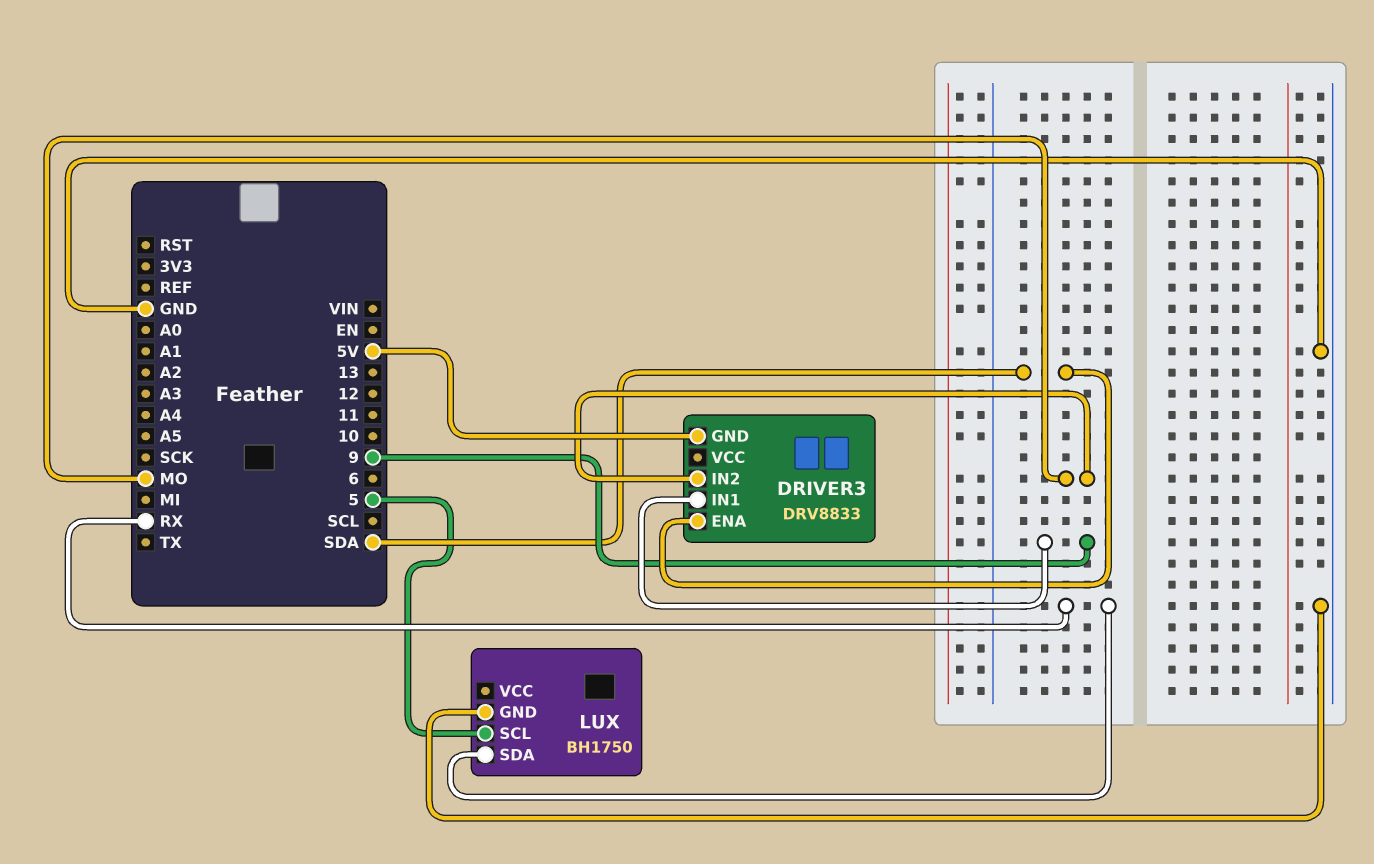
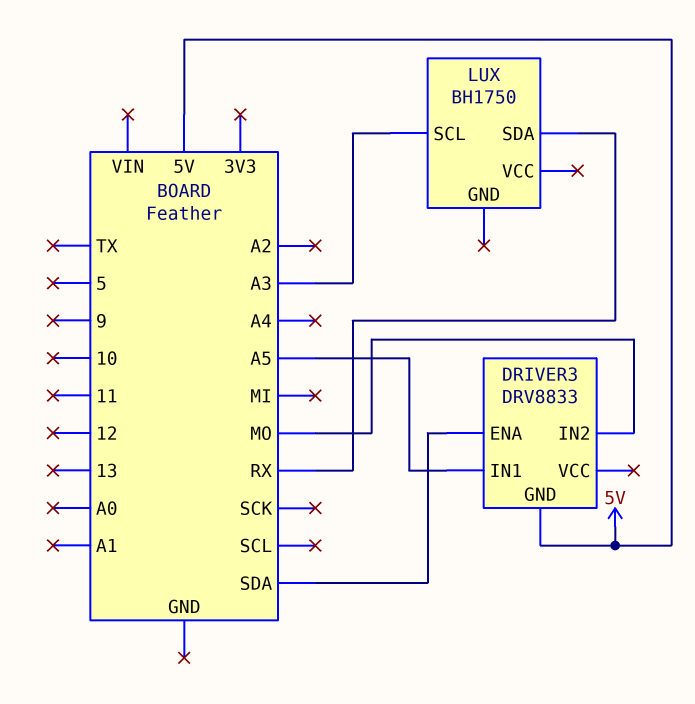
DRIVER3 pin IN1: 9 -> A5
LUX pin GND: GND -> none
LUX pin SCL: 5 -> A3

